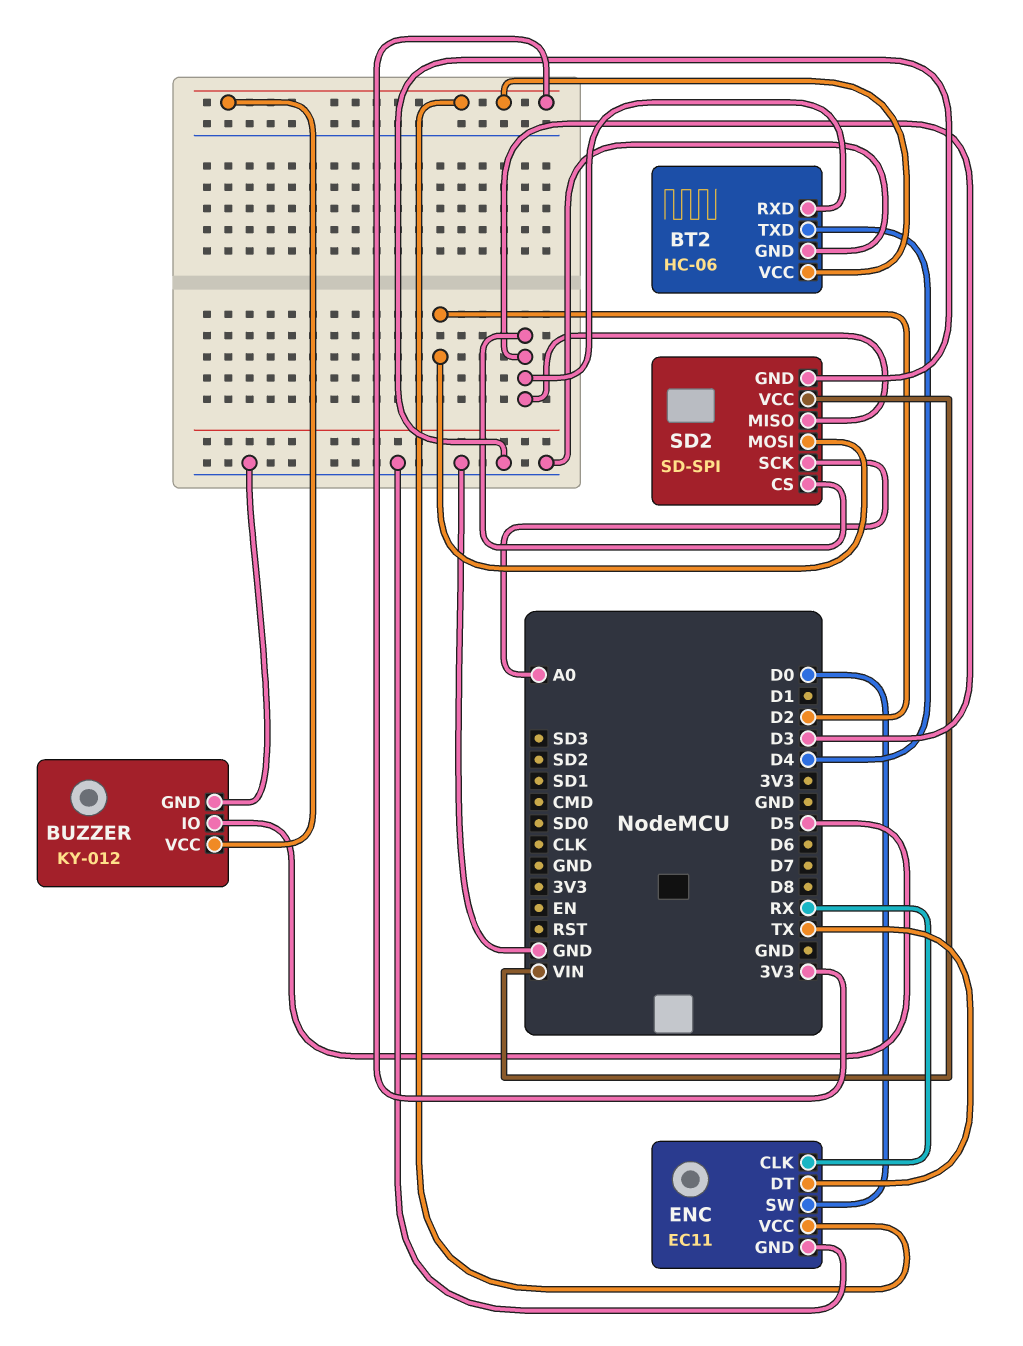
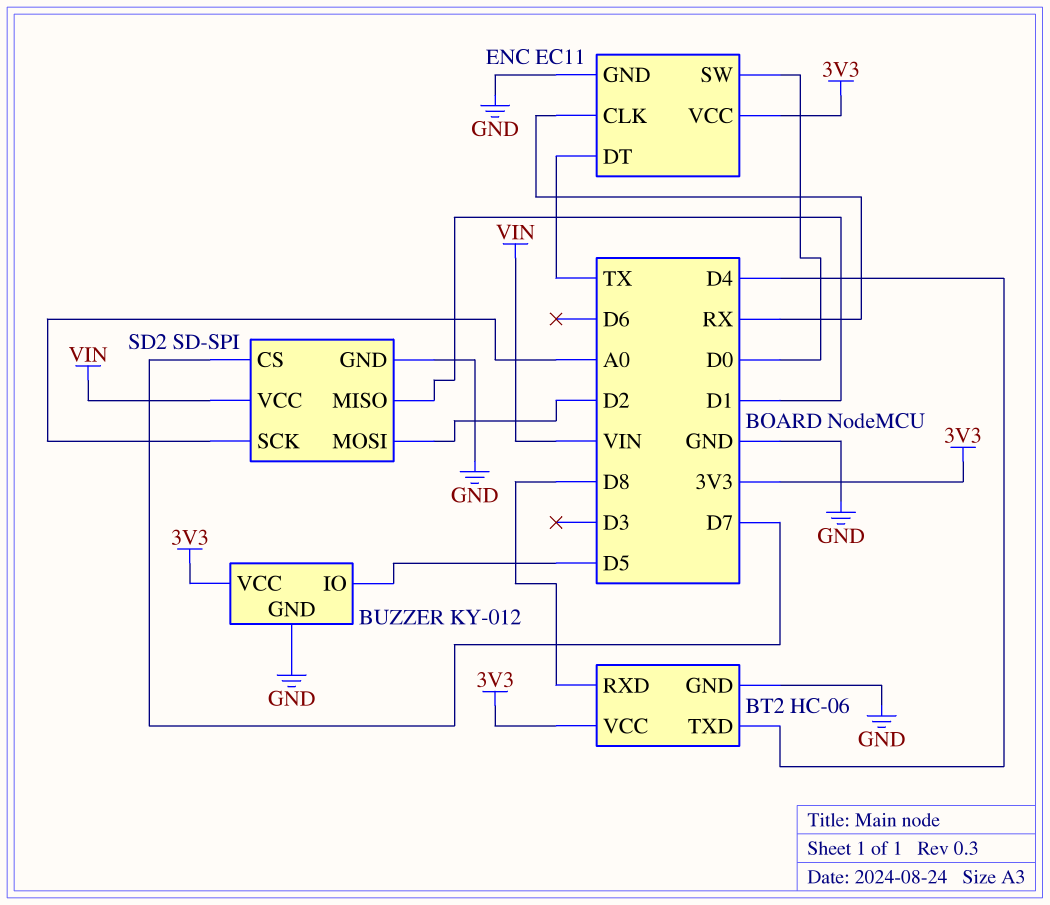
BT2 pin RXD: D3 -> D8
SD2 pin CS: D3 -> D7
SD2 pin MISO: D3 -> D1

